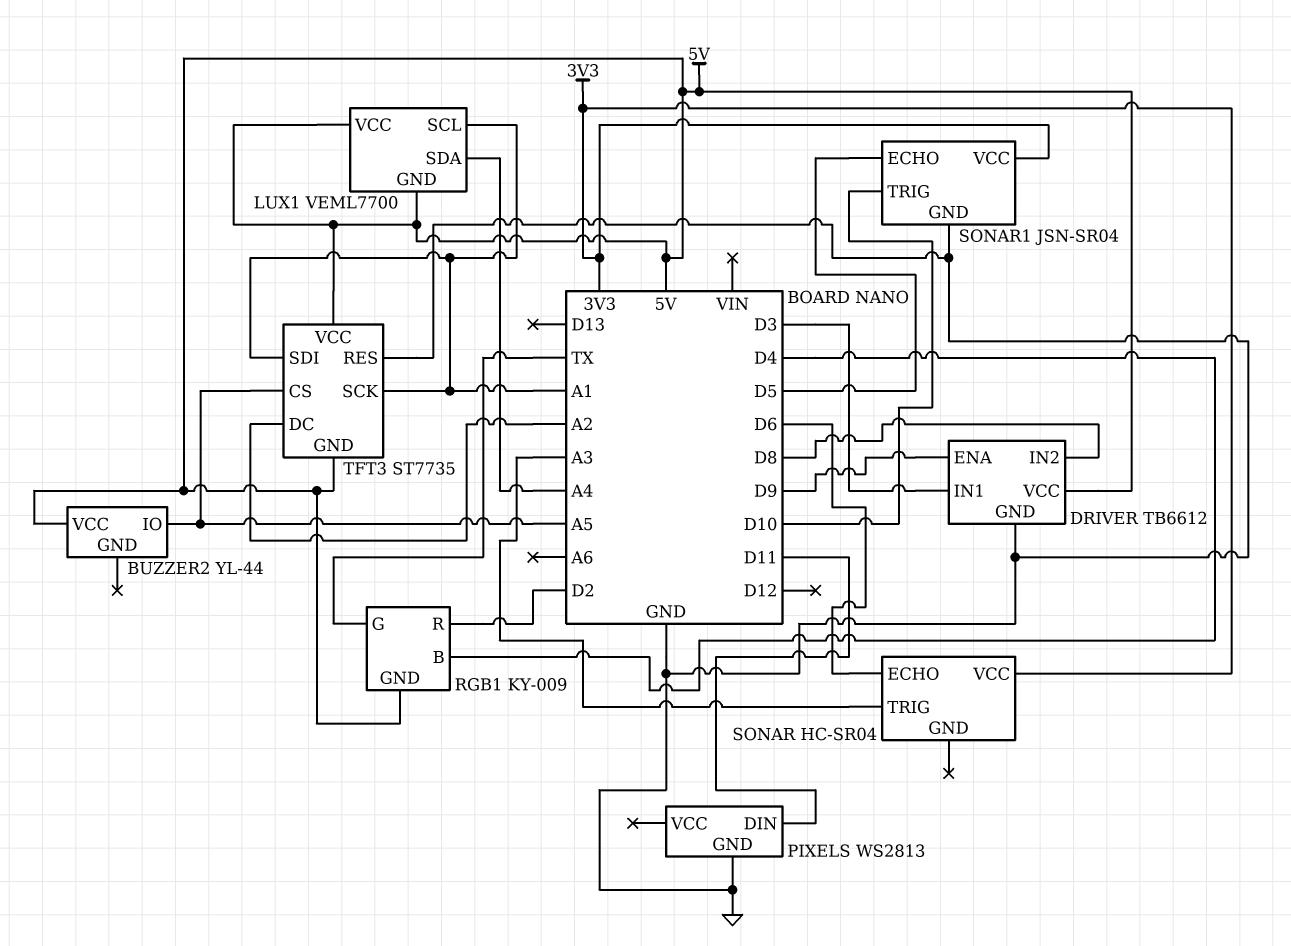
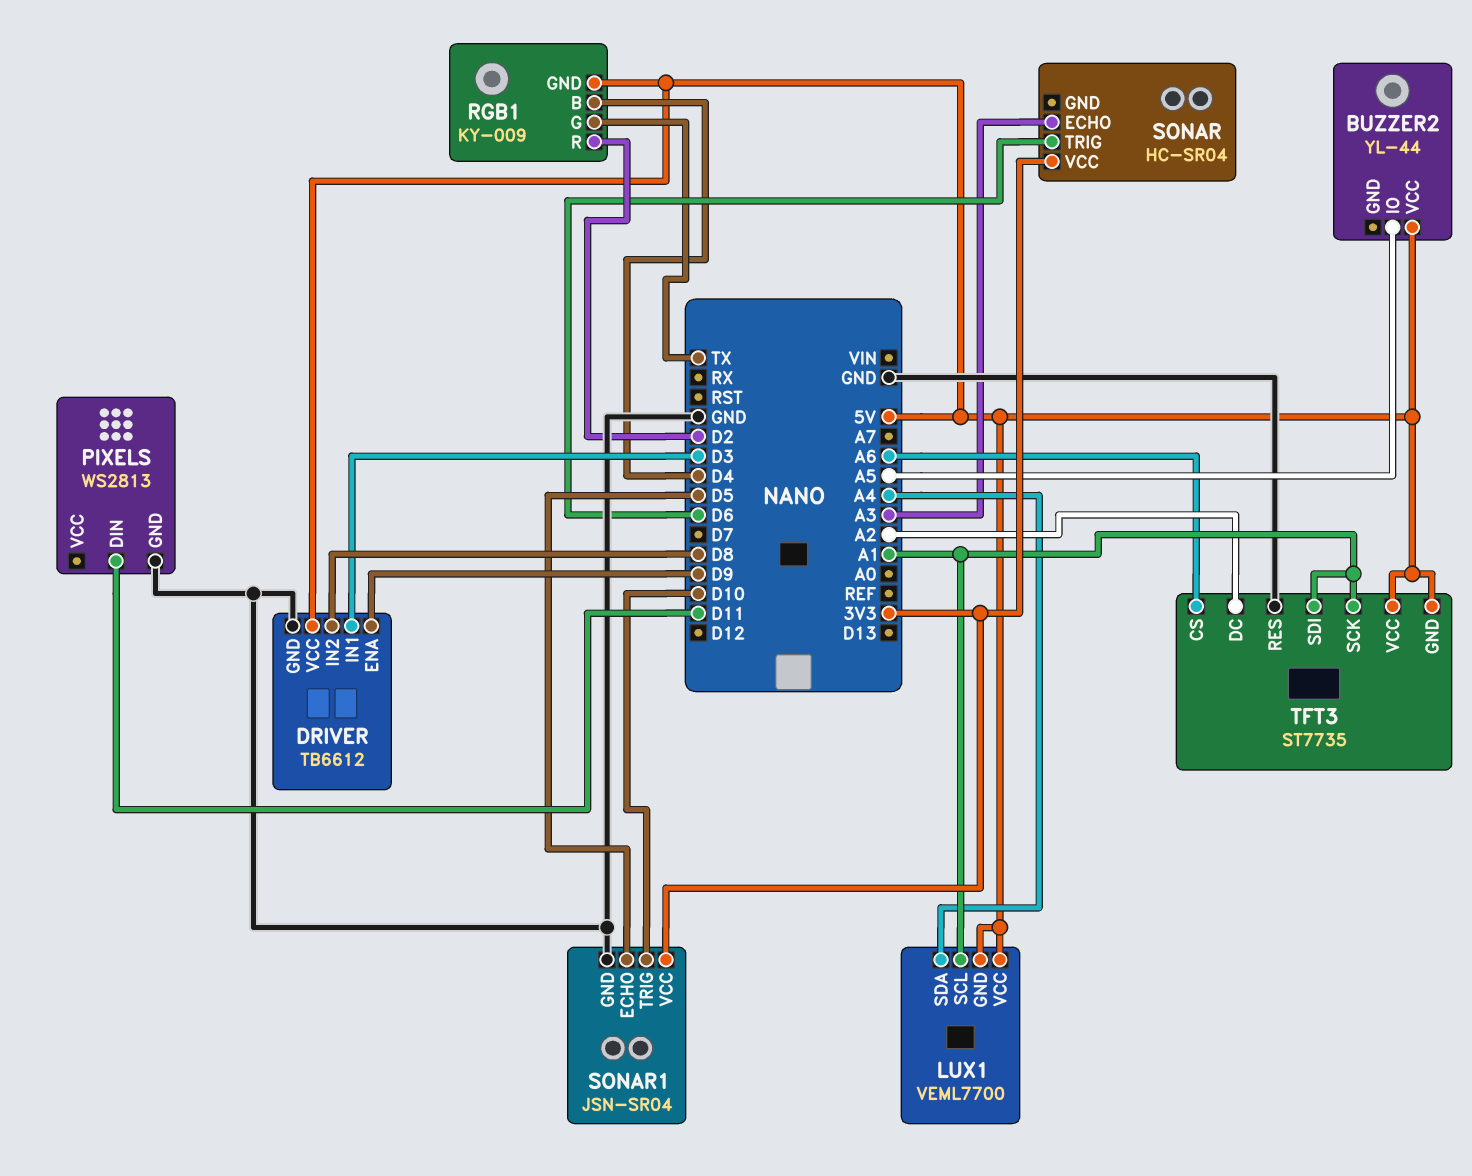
SONAR pin ECHO: D6 -> A3
SONAR pin TRIG: A3 -> D6
TFT3 pin CS: A5 -> A6

